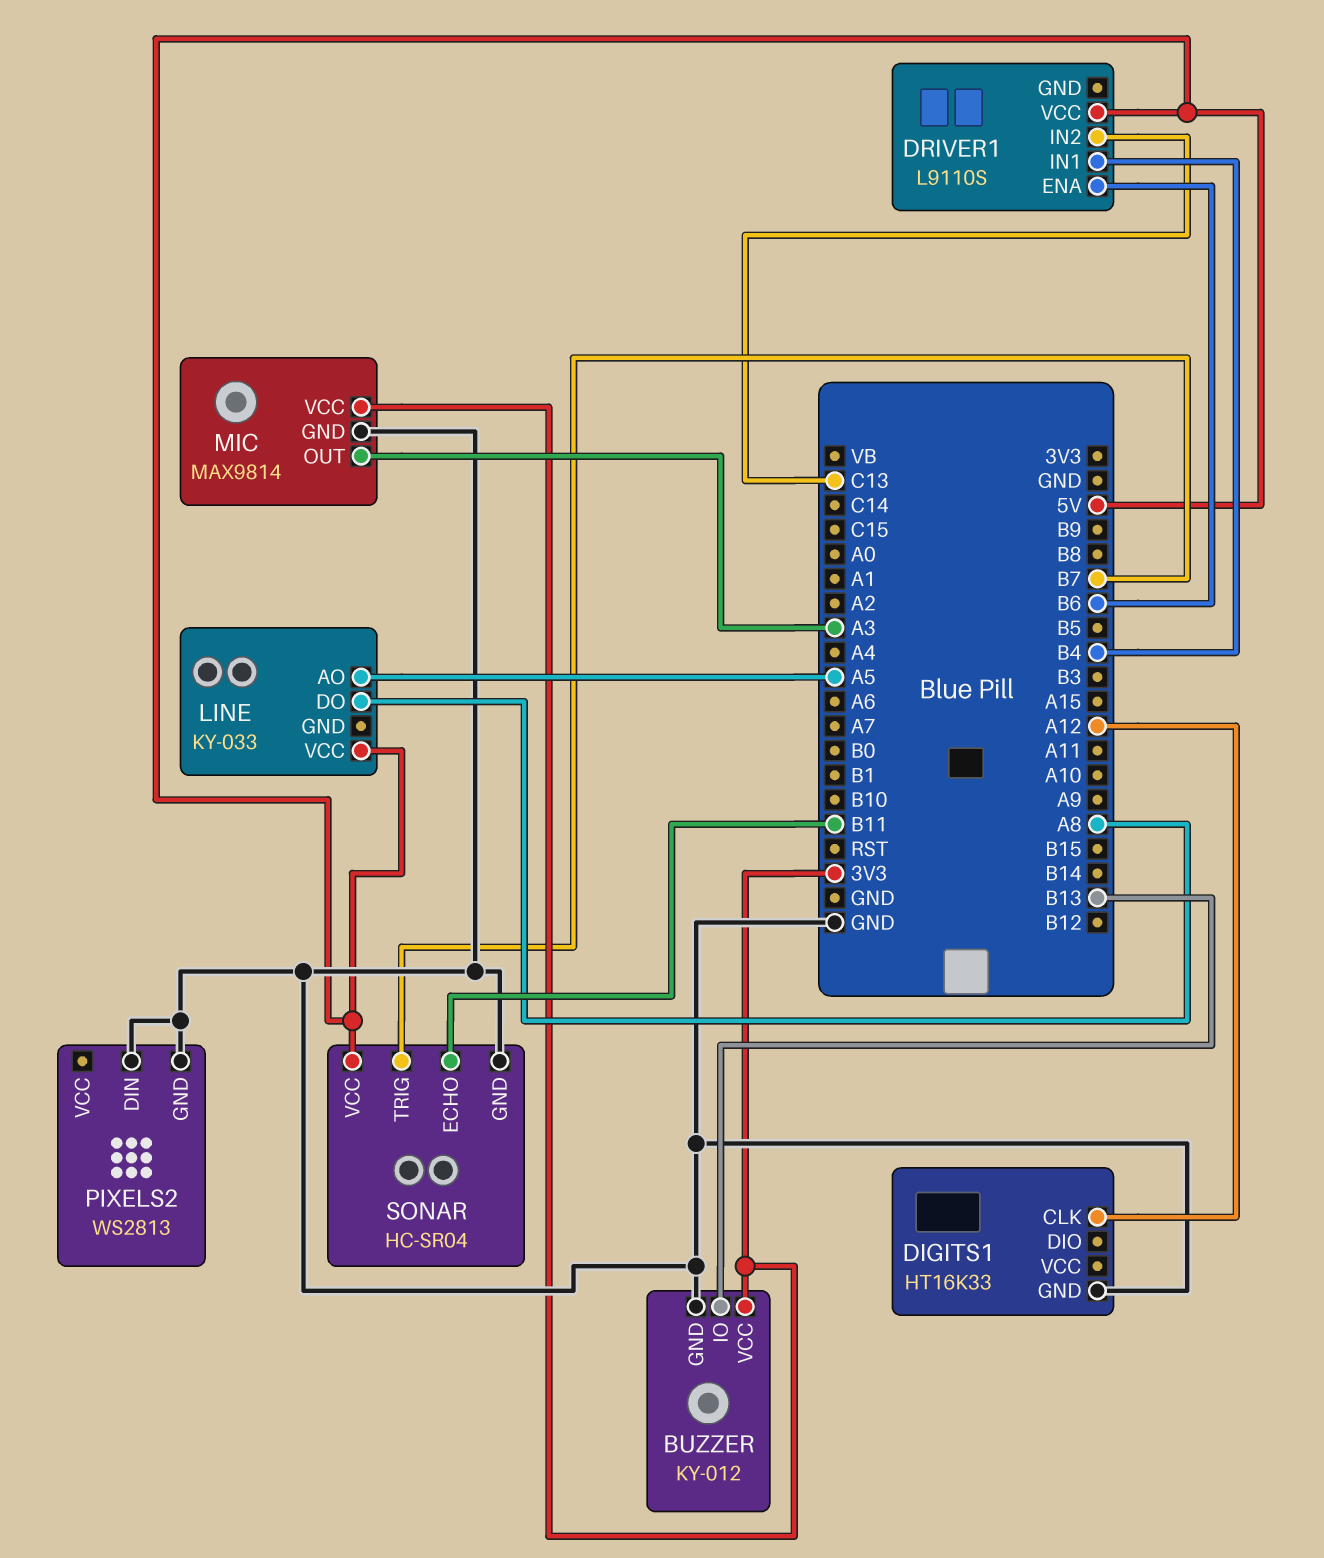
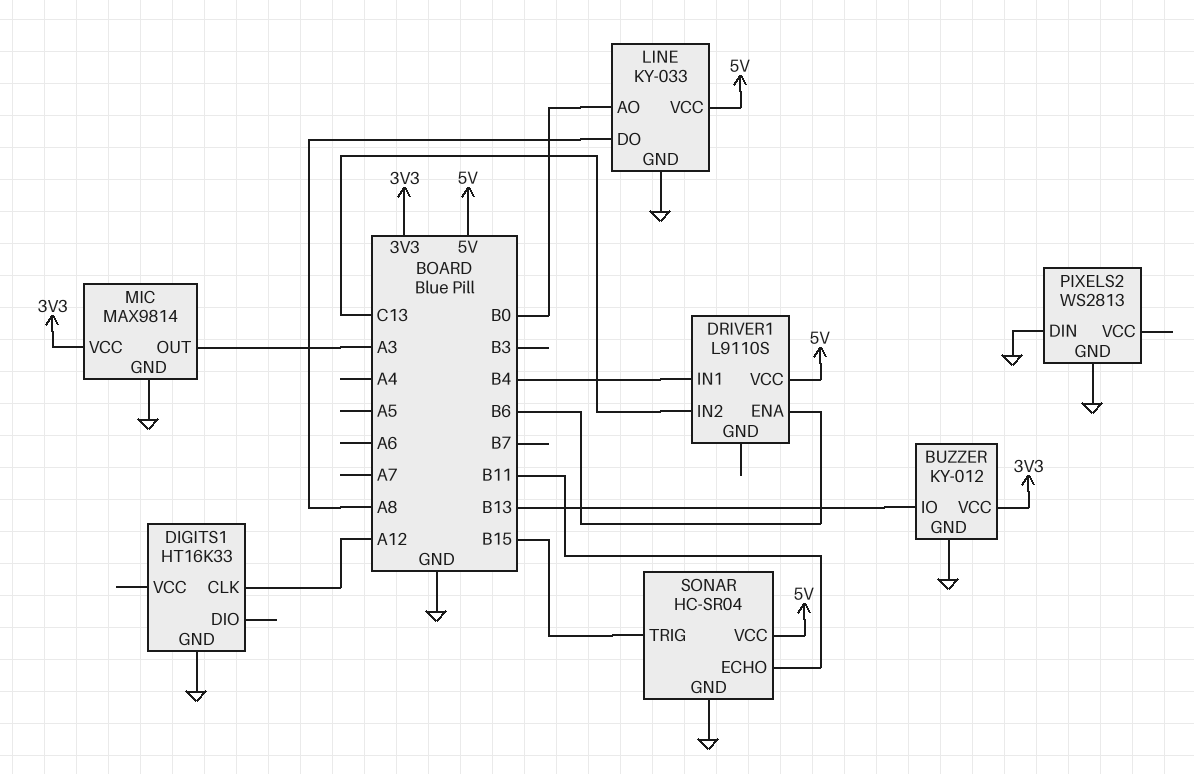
LINE pin AO: A5 -> B0
LINE pin GND: none -> GND
SONAR pin TRIG: B7 -> B15

